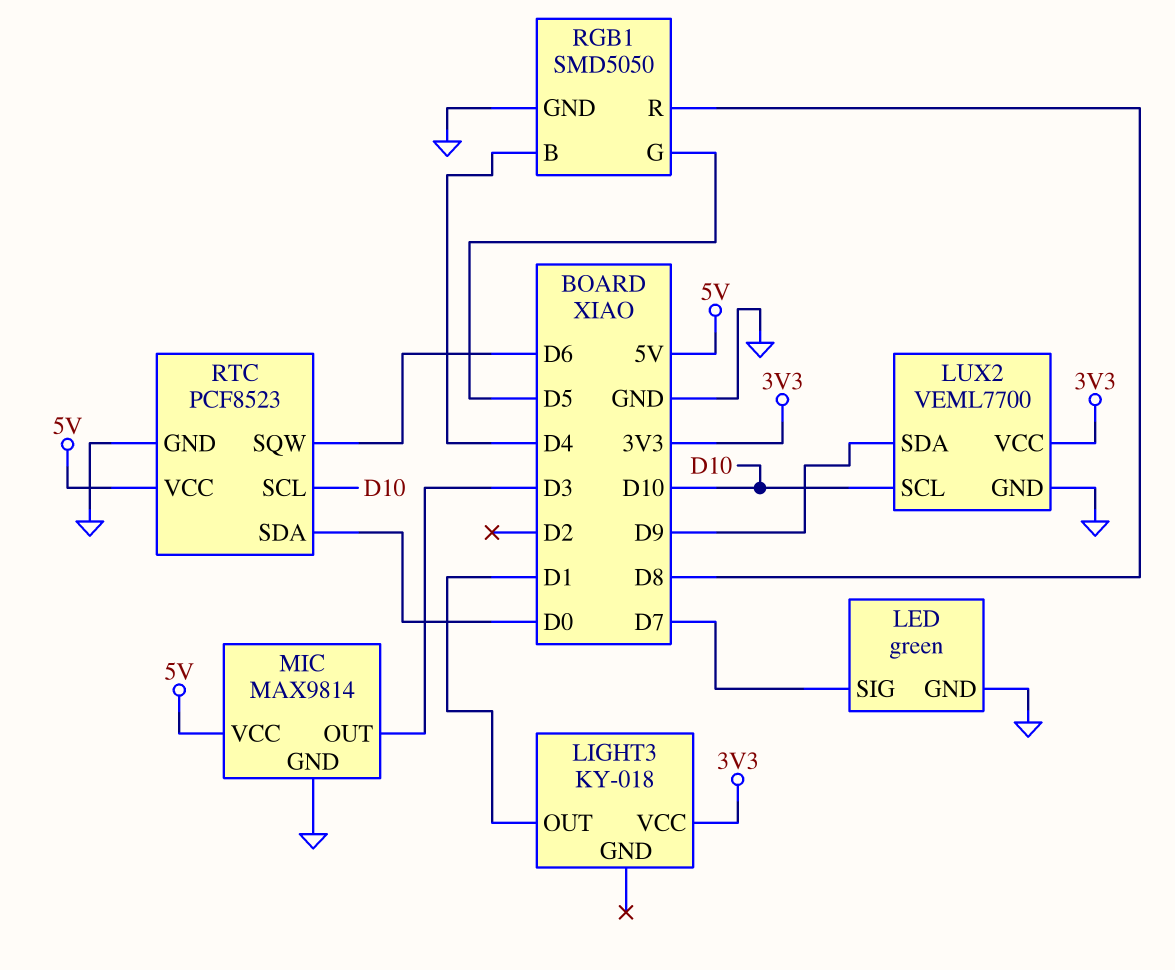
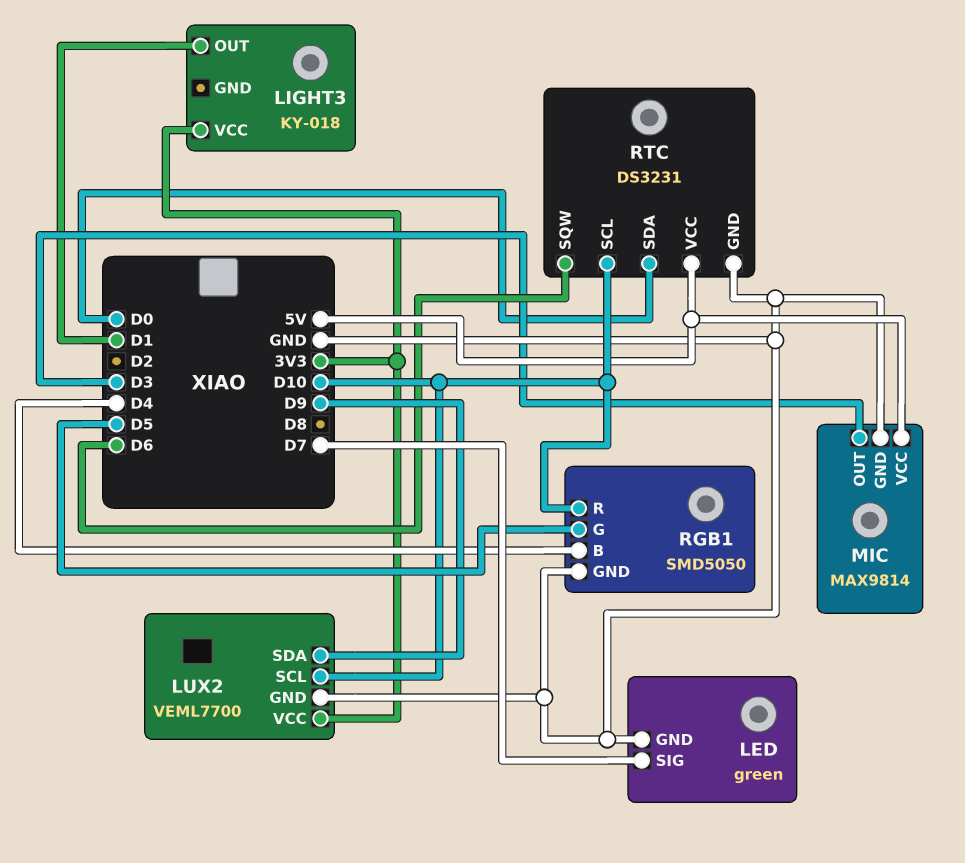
RGB1 pin R: D8 -> D10
RTC: PCF8523 -> DS3231

